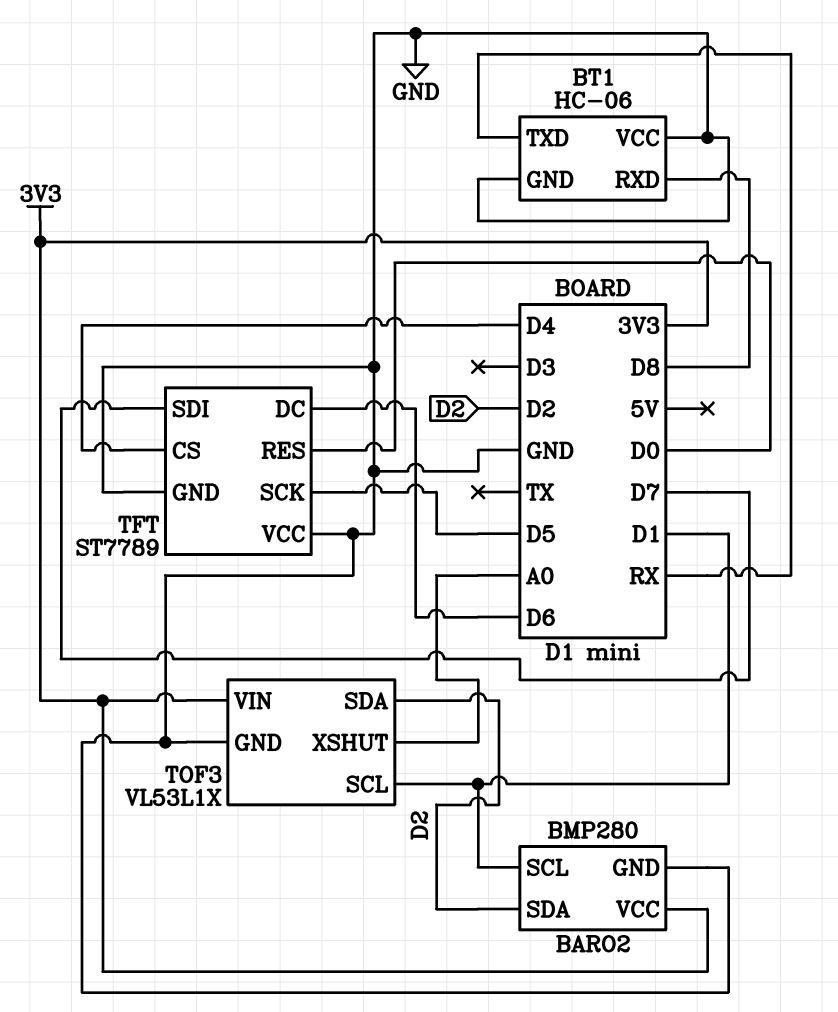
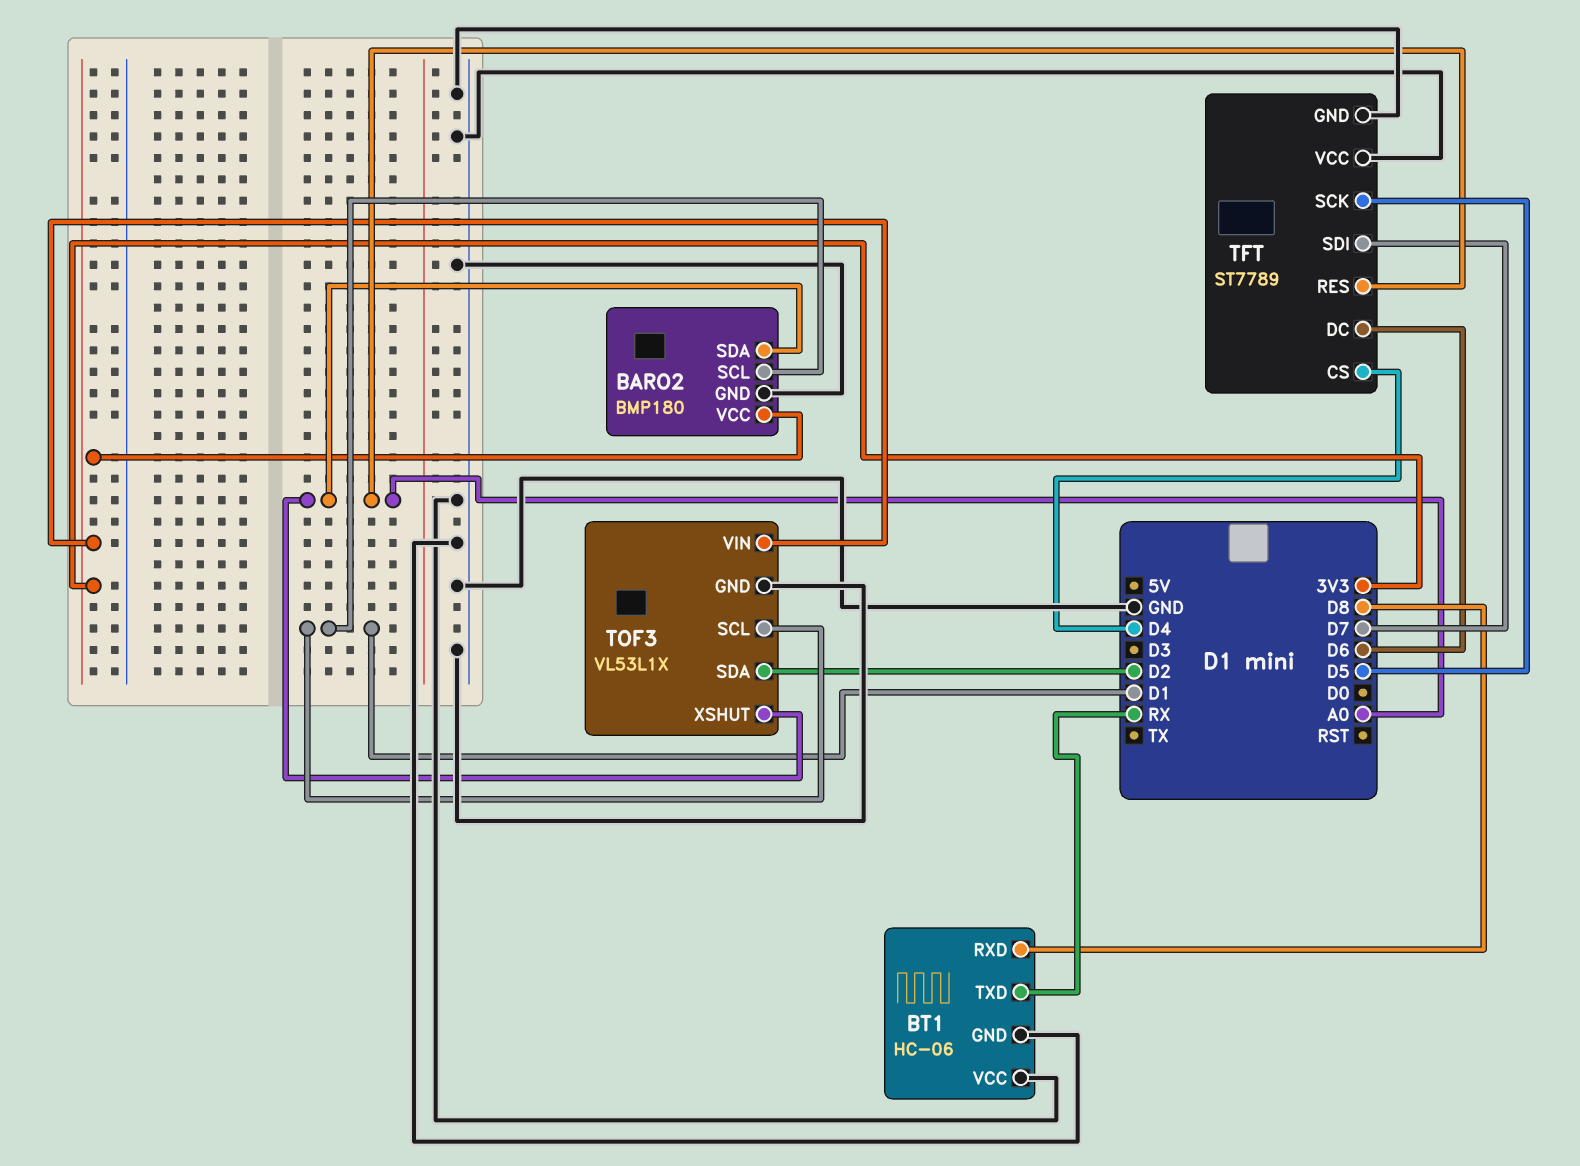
BARO2: BMP280 -> BMP180
BARO2 pin SDA: D2 -> A0
TFT pin RES: D0 -> A0

